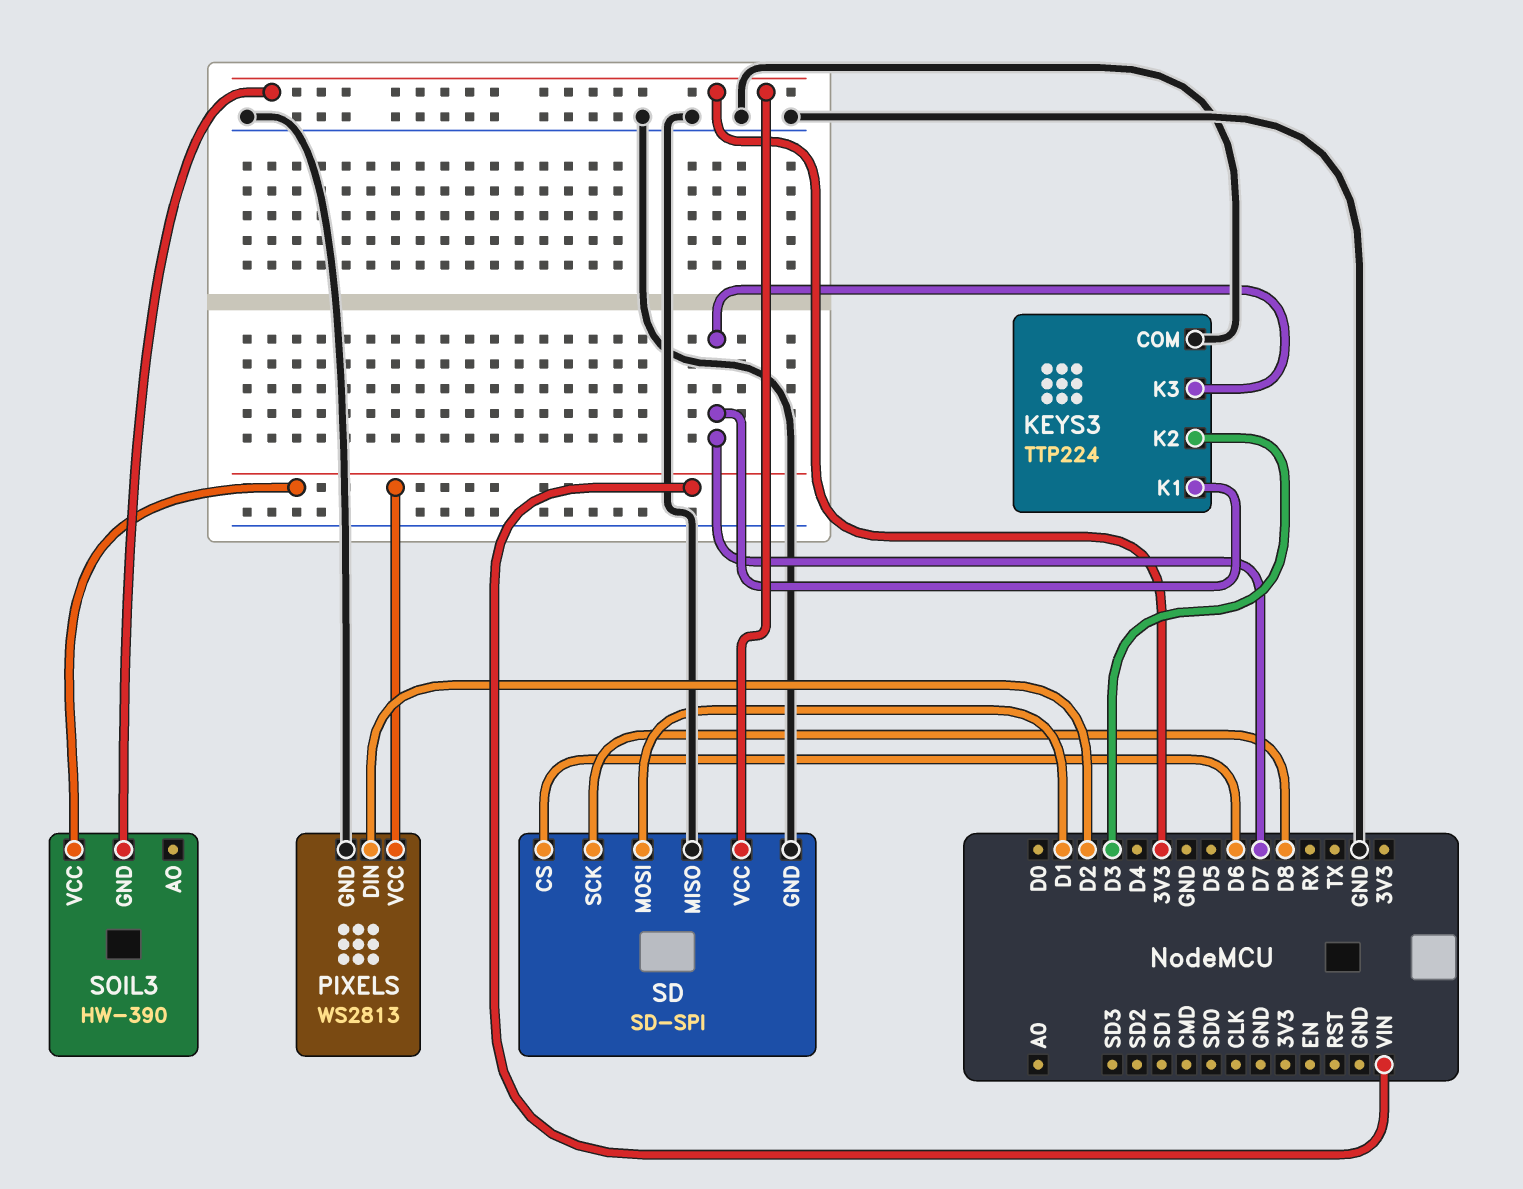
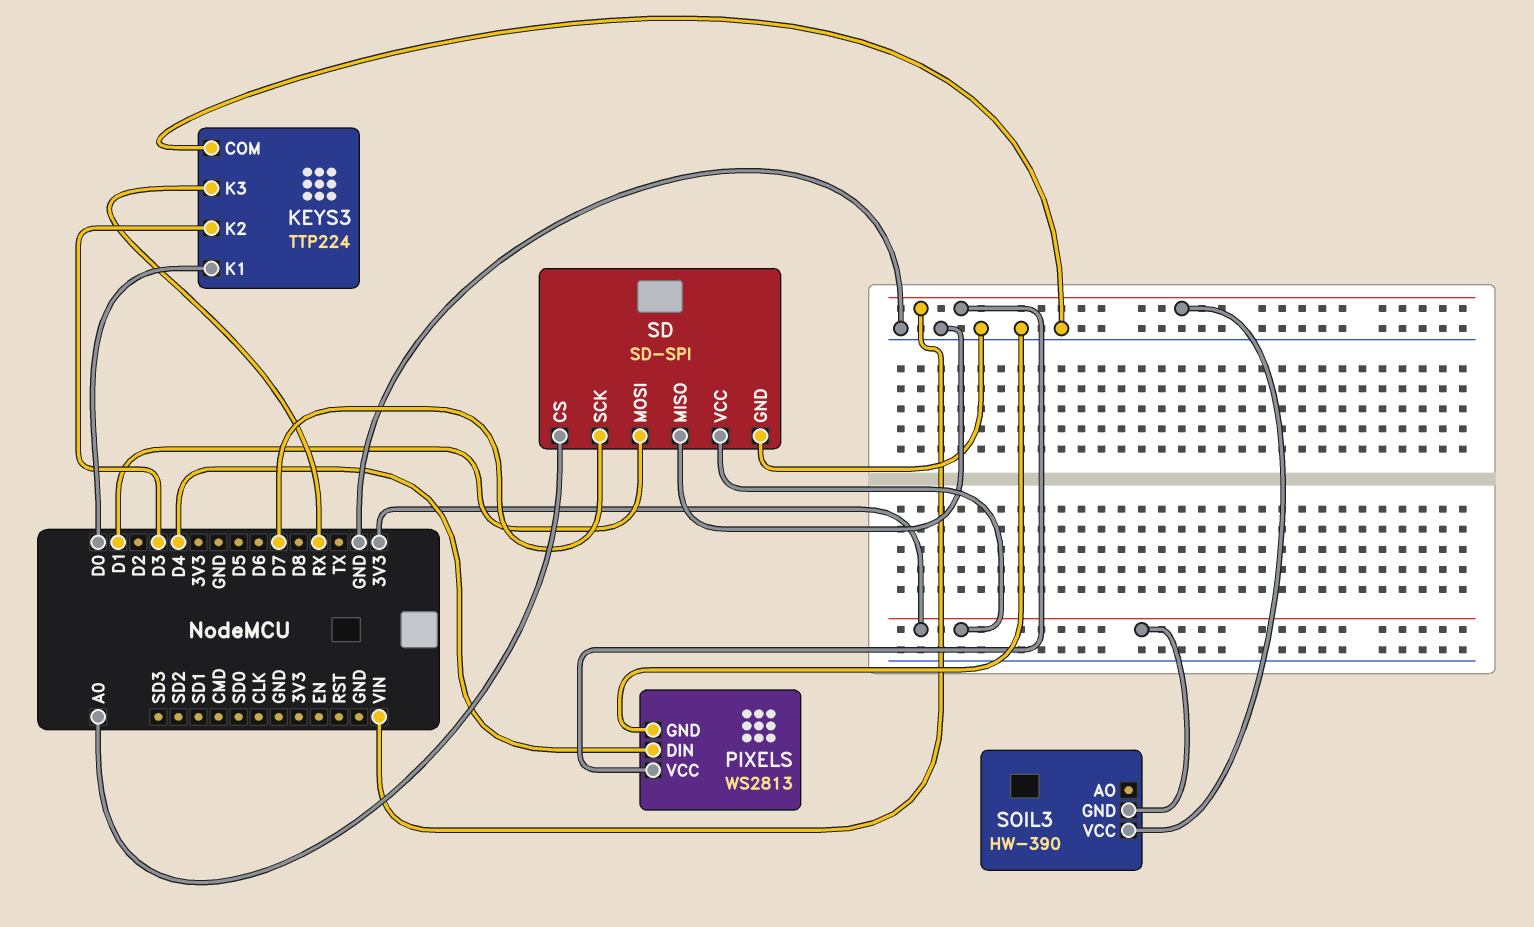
KEYS3 pin K1: D7 -> D0
KEYS3 pin K3: D7 -> RX
PIXELS pin DIN: D2 -> D4
SD pin CS: D6 -> A0
SD pin SCK: D8 -> D7

